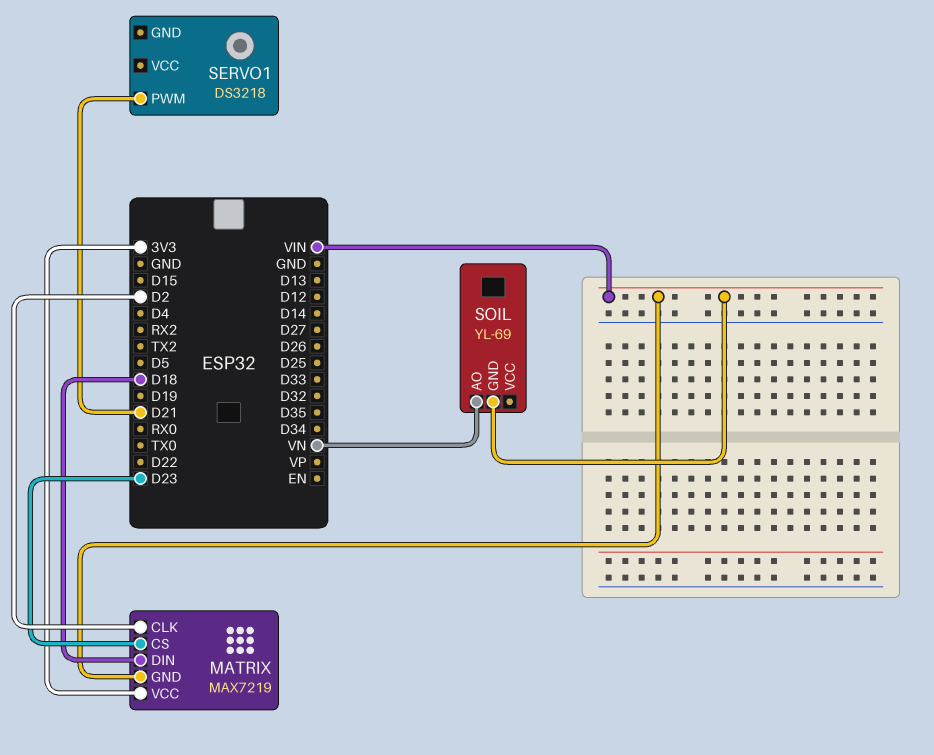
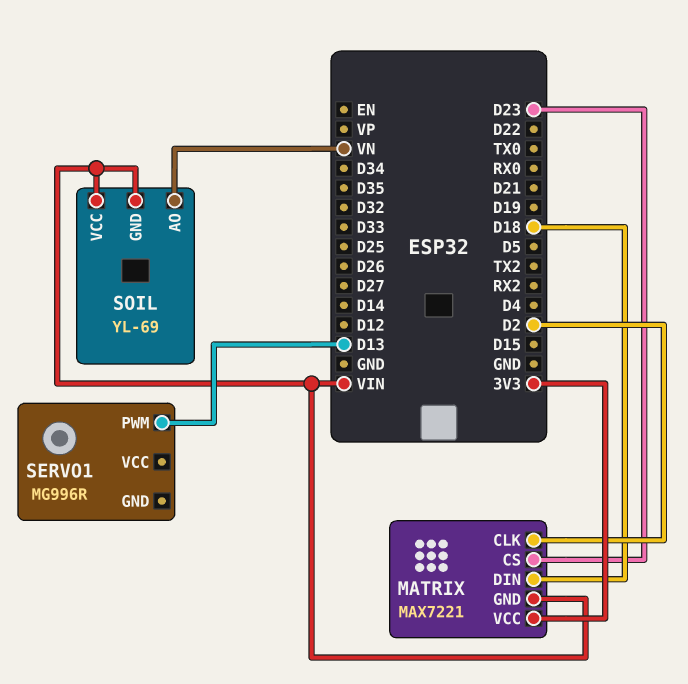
MATRIX: MAX7219 -> MAX7221
SERVO1: DS3218 -> MG996R
SERVO1 pin PWM: D21 -> D13
SOIL pin VCC: none -> VIN

